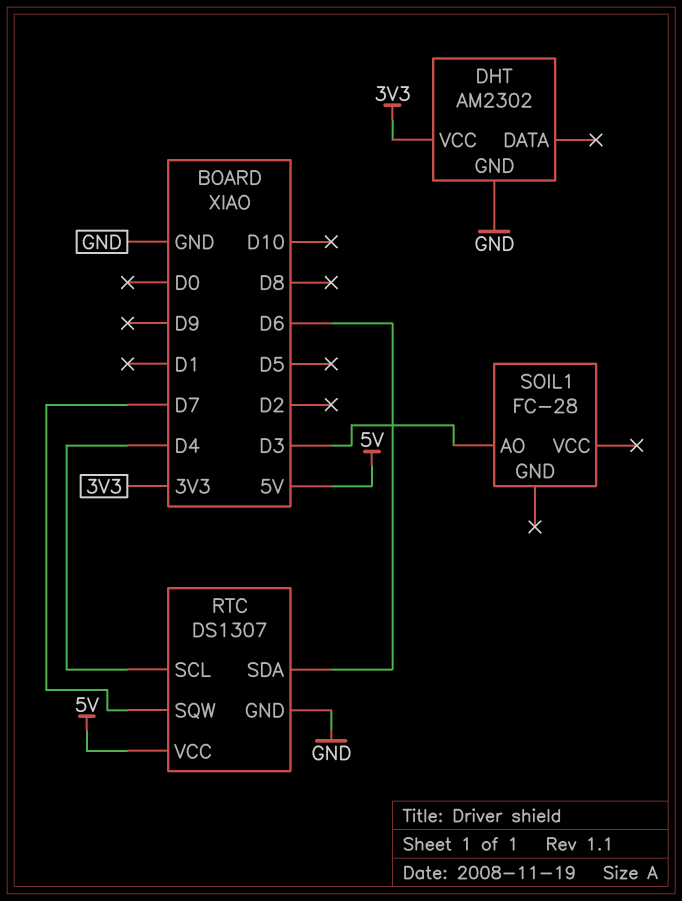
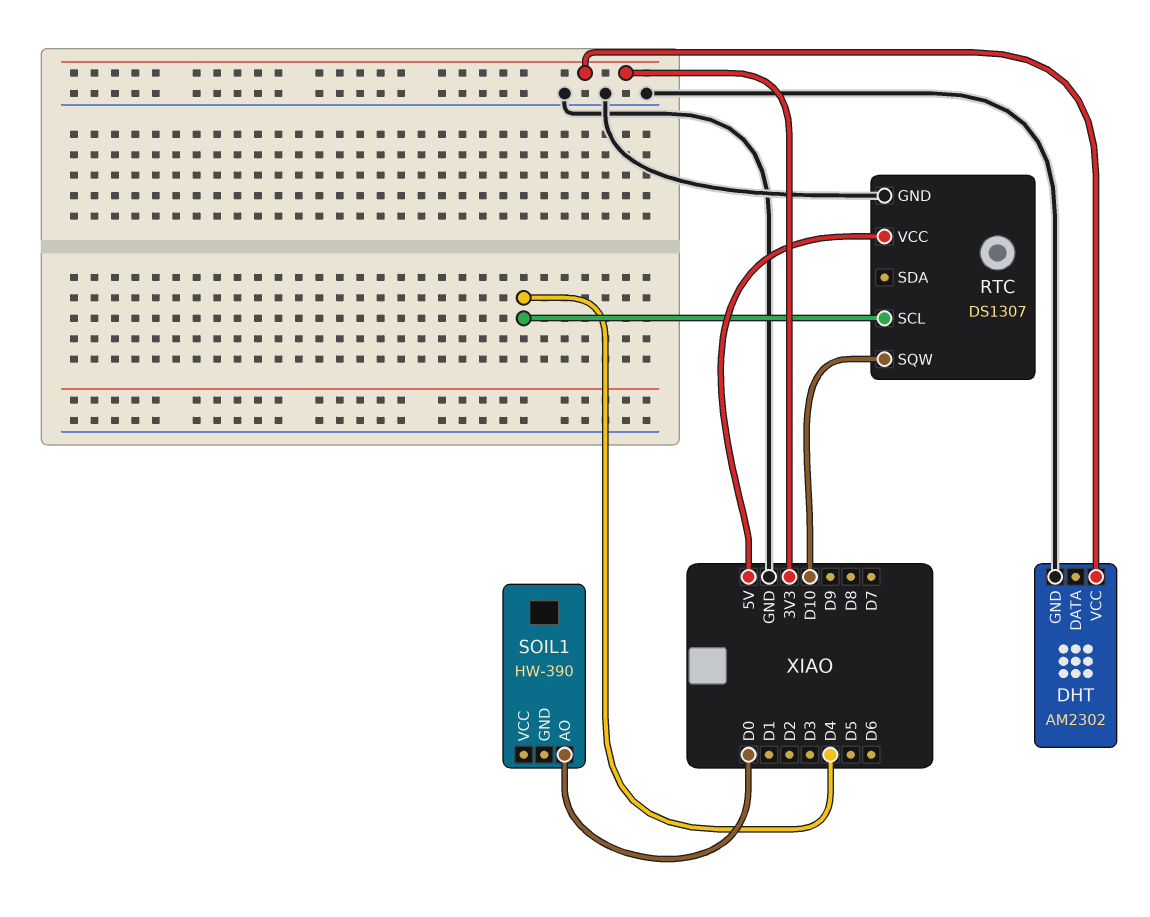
RTC pin SDA: D6 -> none
RTC pin SQW: D7 -> D10
SOIL1: FC-28 -> HW-390
SOIL1 pin AO: D3 -> D0

